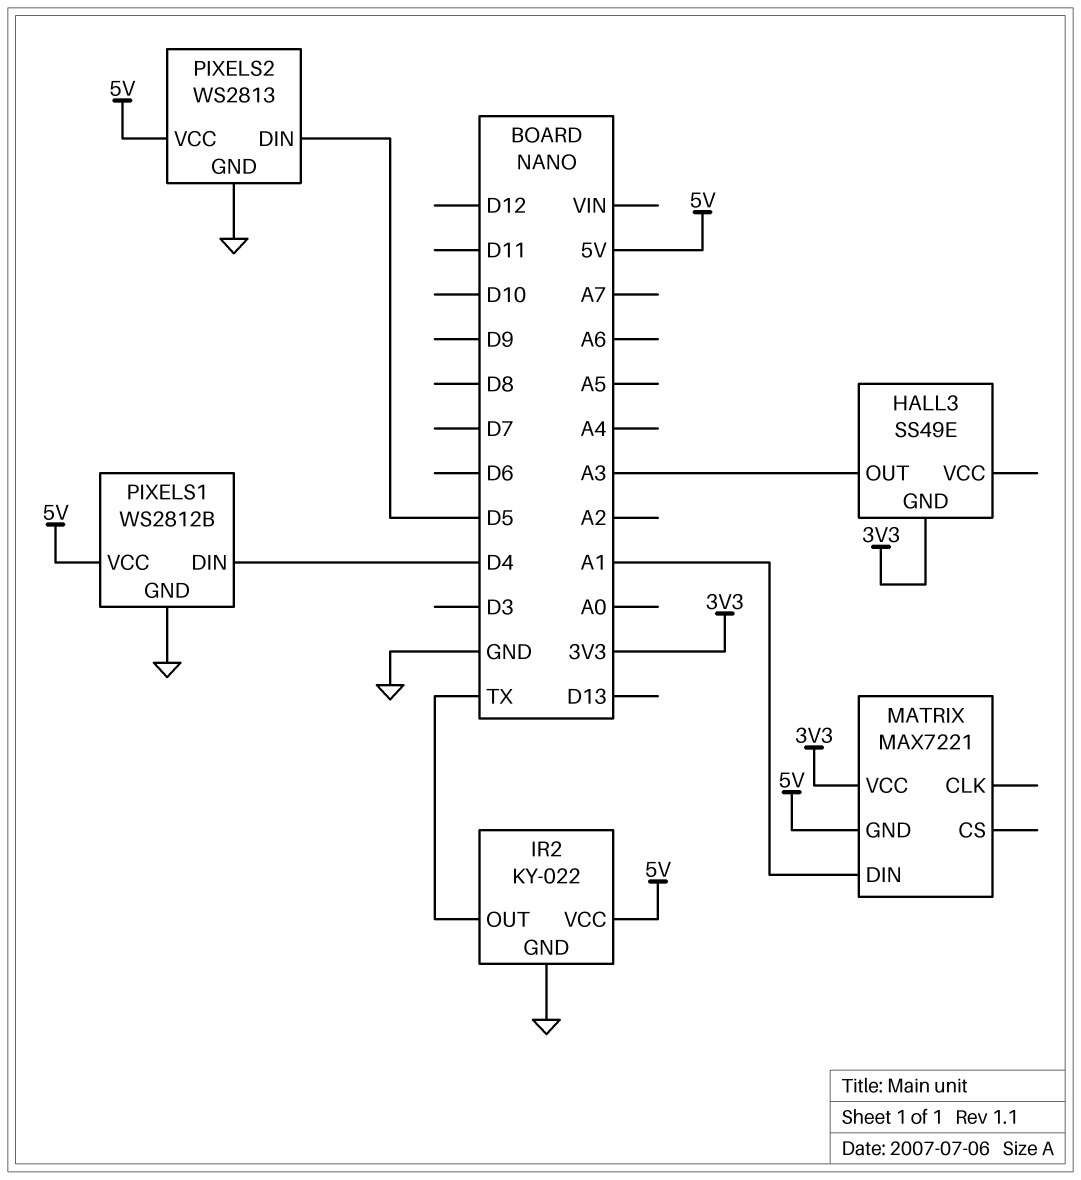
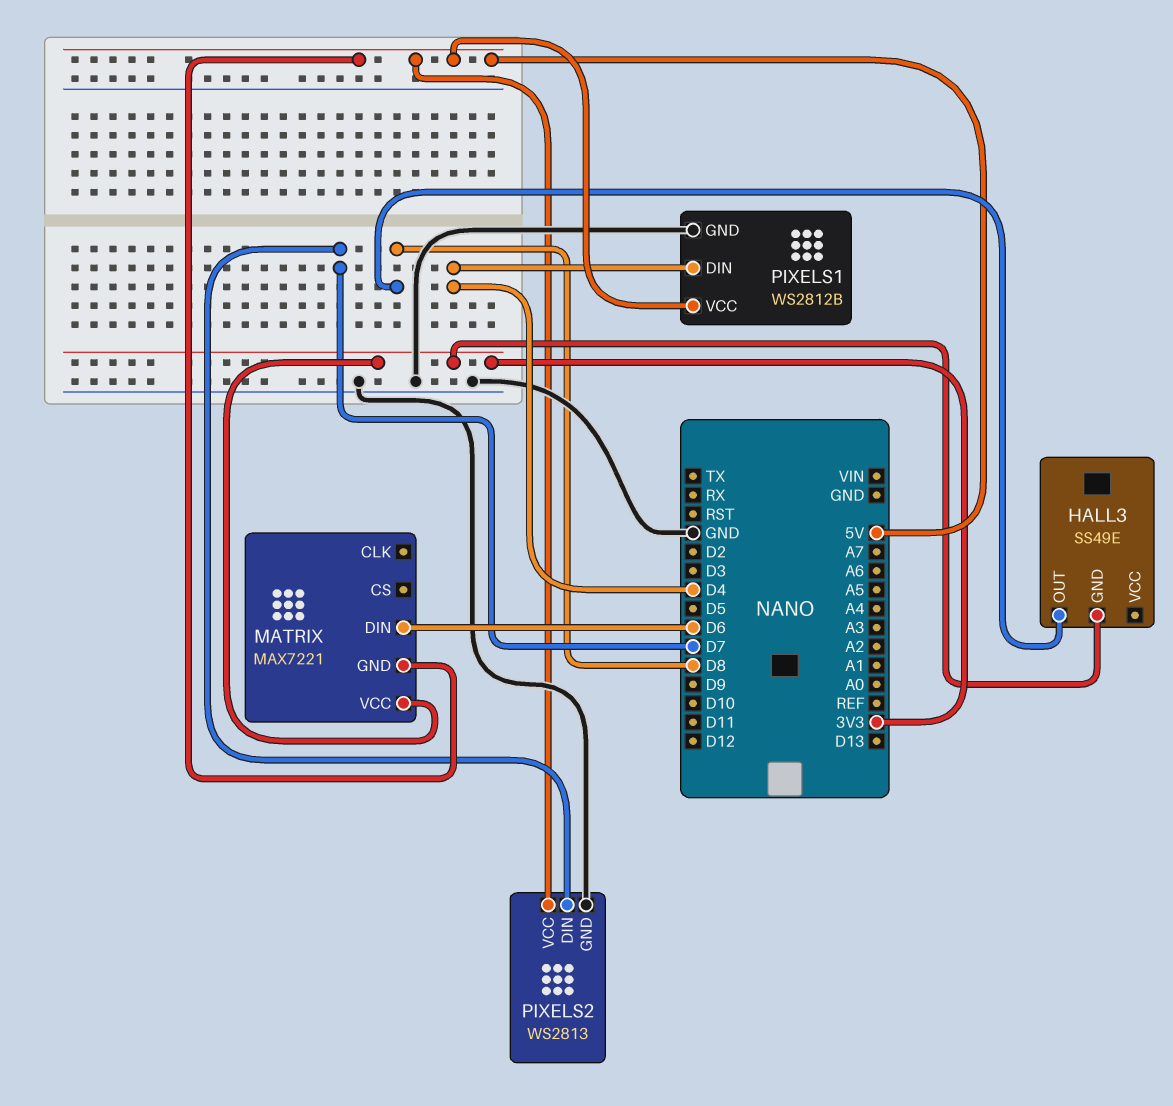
HALL3 pin OUT: A3 -> D8
IR2: KY-022 -> none
IR2 pin GND: GND -> none
IR2 pin OUT: TX -> none
IR2 pin VCC: 5V -> none
MATRIX pin DIN: A1 -> D6
PIXELS2 pin DIN: D5 -> D7

